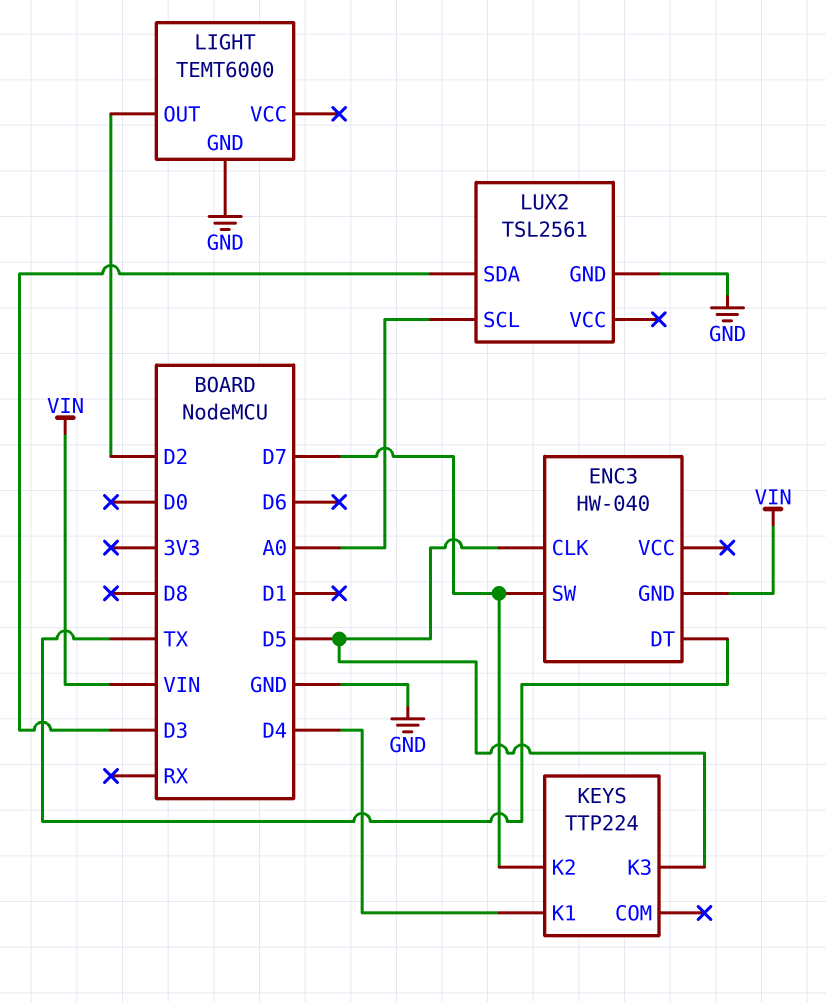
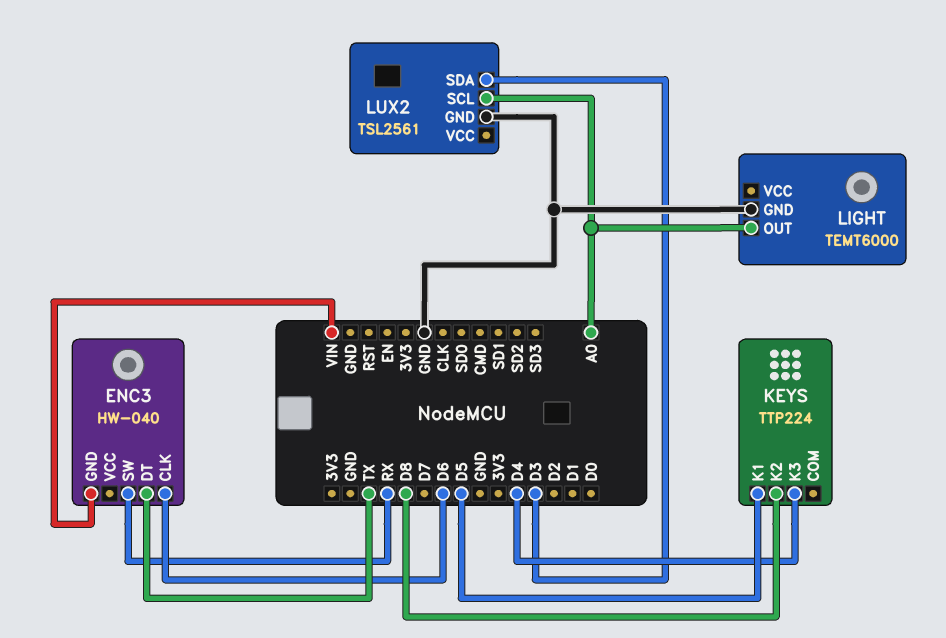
ENC3 pin CLK: D5 -> D6
ENC3 pin SW: D7 -> RX
KEYS pin K1: D4 -> D5
KEYS pin K2: D7 -> D8
KEYS pin K3: D5 -> D4
LIGHT pin OUT: D2 -> A0

